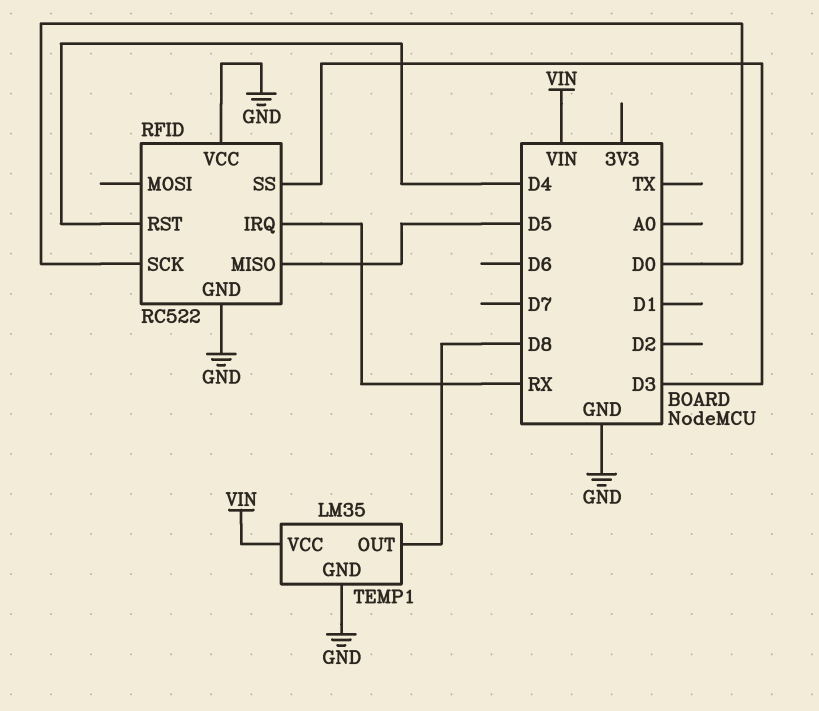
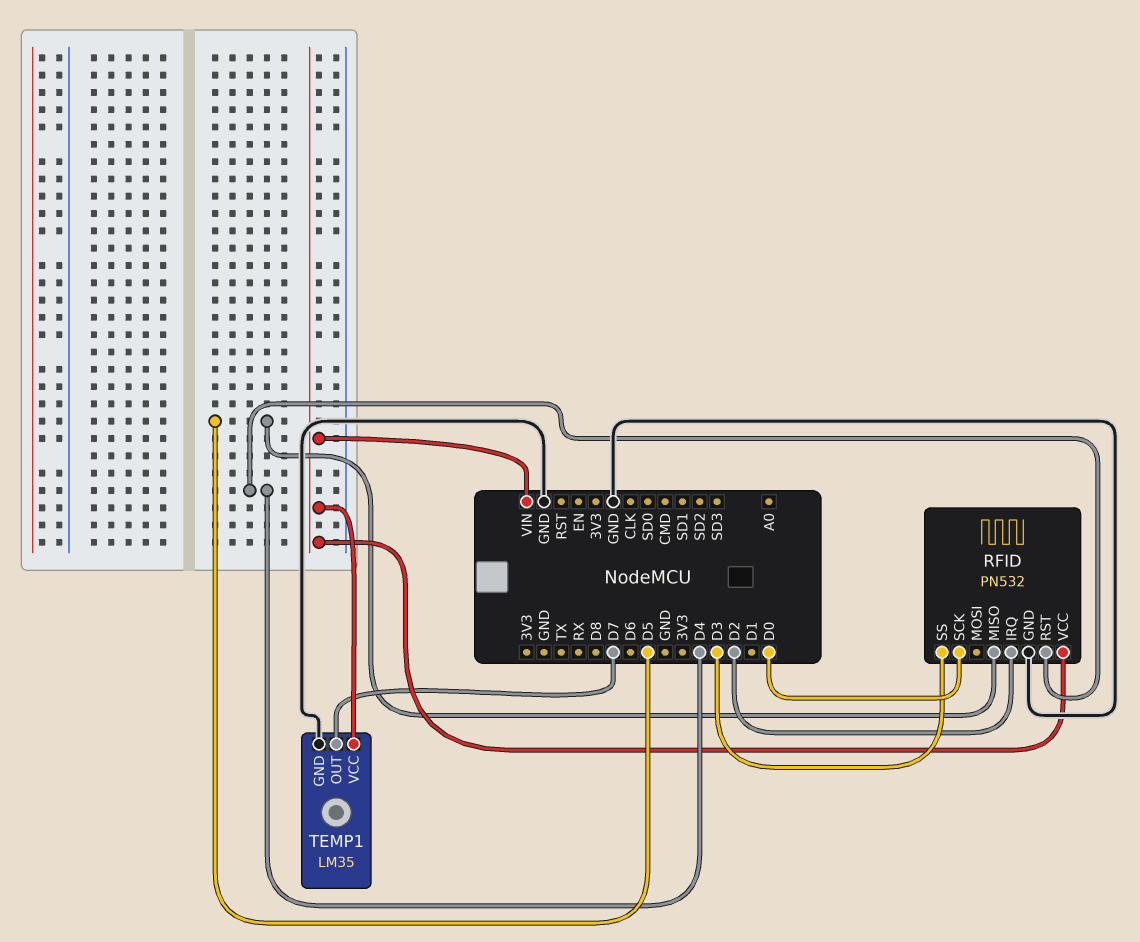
RFID: RC522 -> PN532
RFID pin IRQ: RX -> D2
RFID pin VCC: GND -> VIN
TEMP1 pin OUT: D8 -> D7

